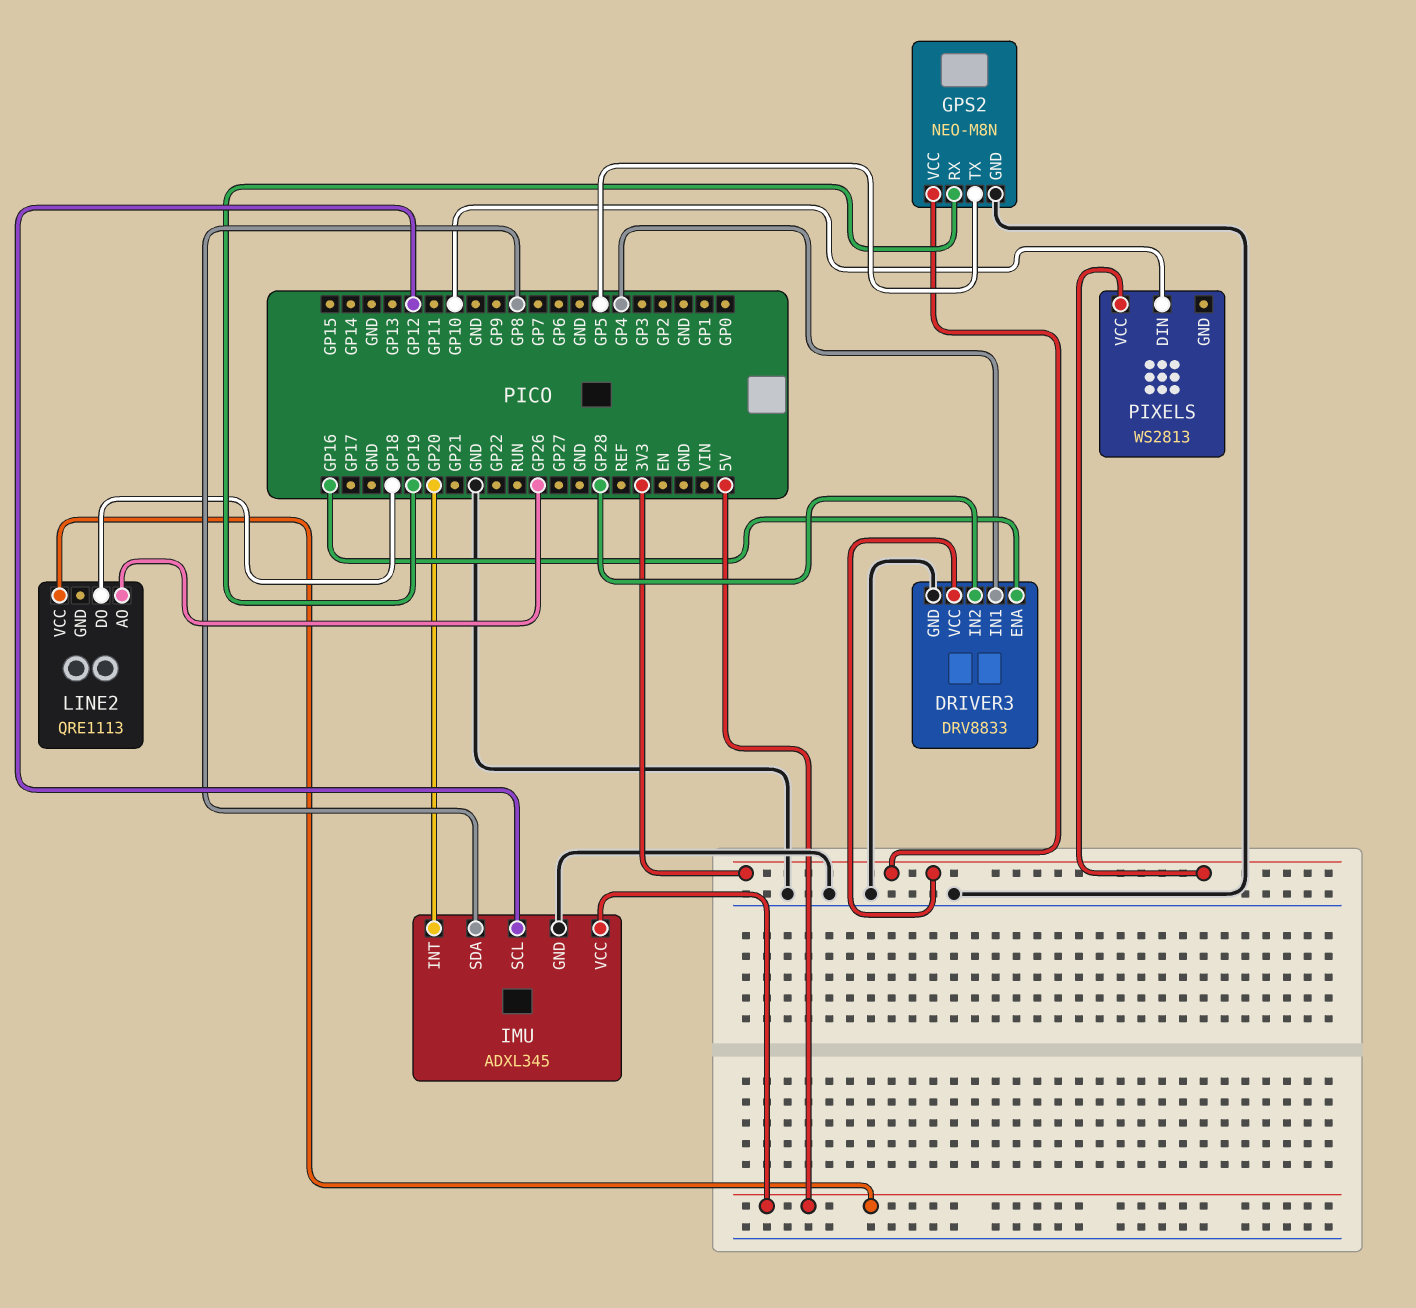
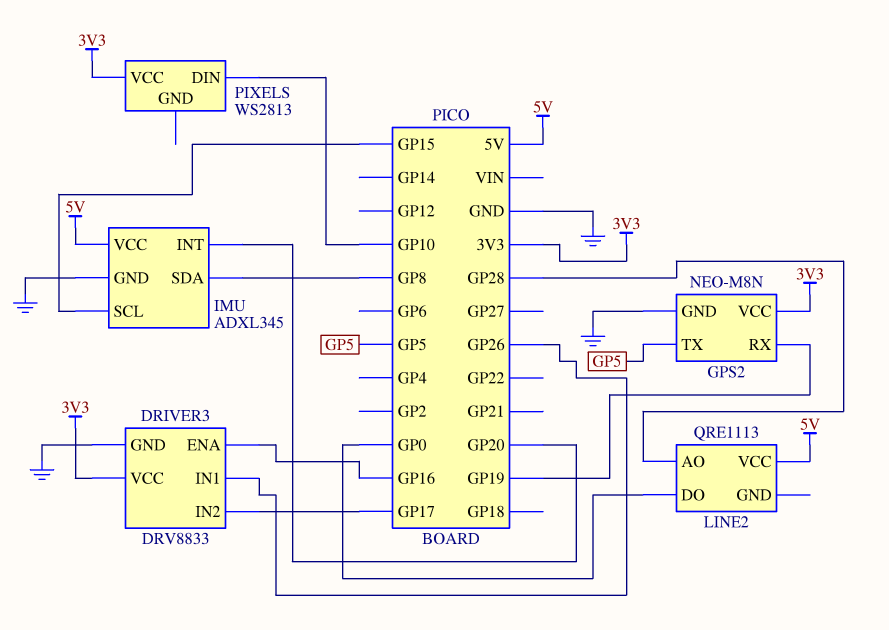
DRIVER3 pin IN1: GP4 -> GP26
DRIVER3 pin IN2: GP28 -> GP17
IMU pin SCL: GP12 -> GP15
LINE2 pin AO: GP26 -> GP28
LINE2 pin DO: GP18 -> GP0

